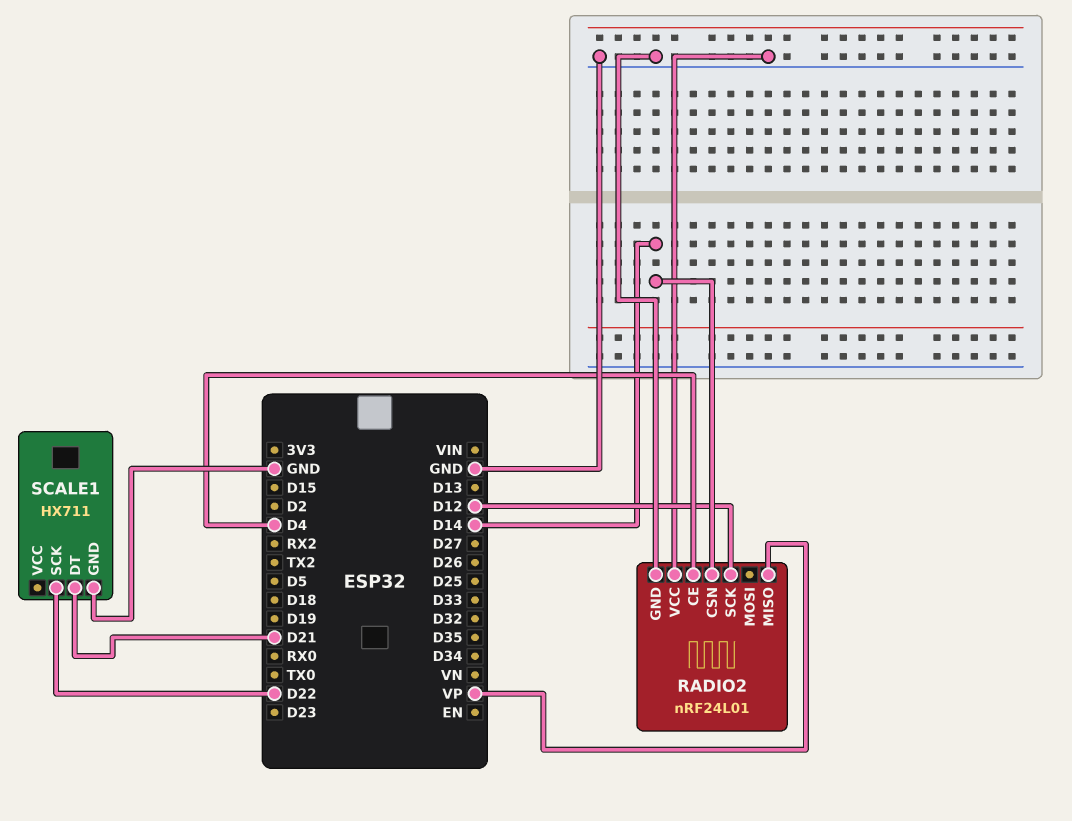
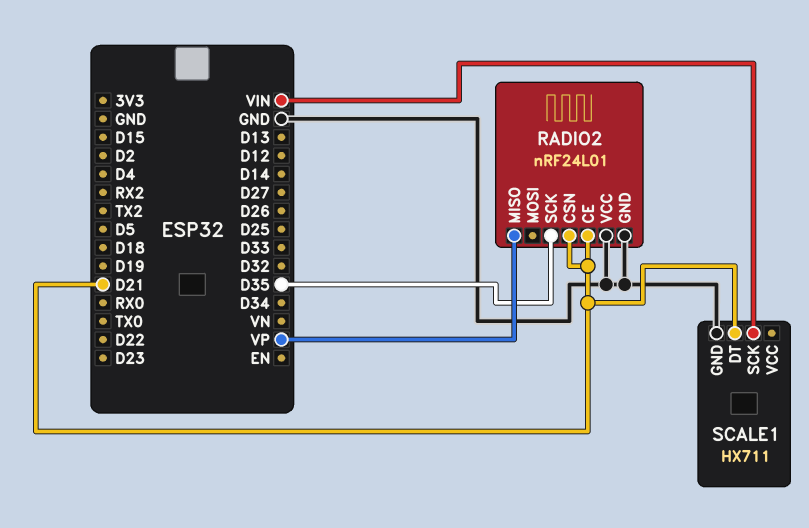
RADIO2 pin CE: D4 -> D21
RADIO2 pin CSN: D14 -> D21
RADIO2 pin SCK: D12 -> D35
SCALE1 pin SCK: D22 -> VIN

